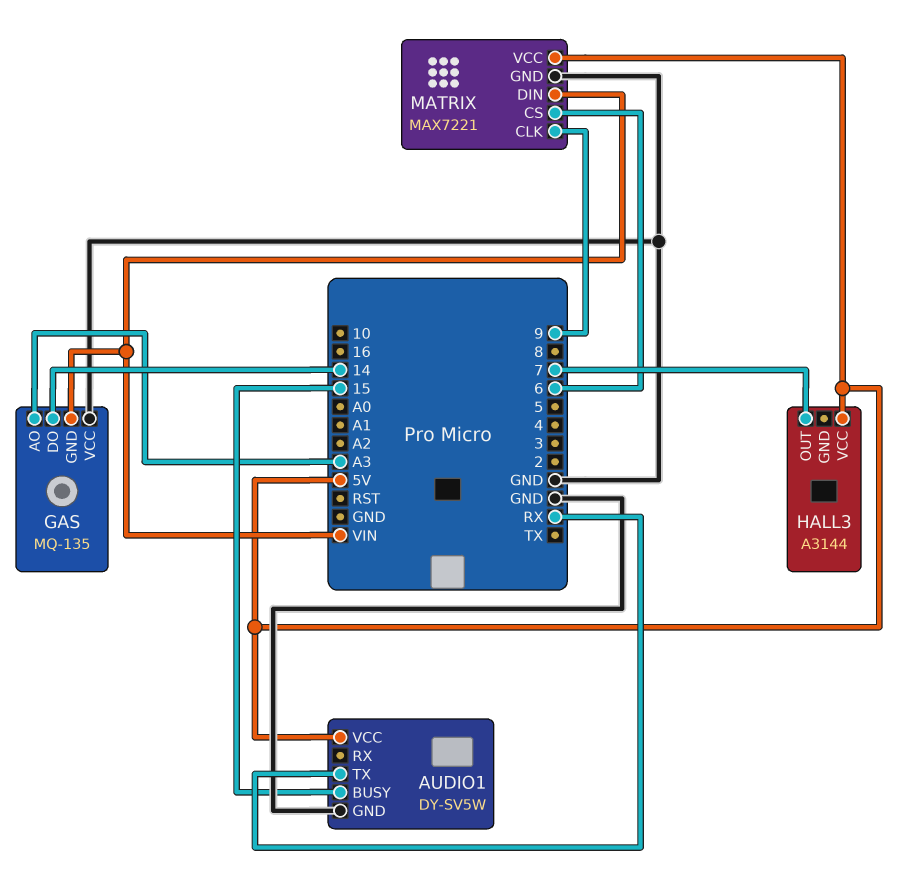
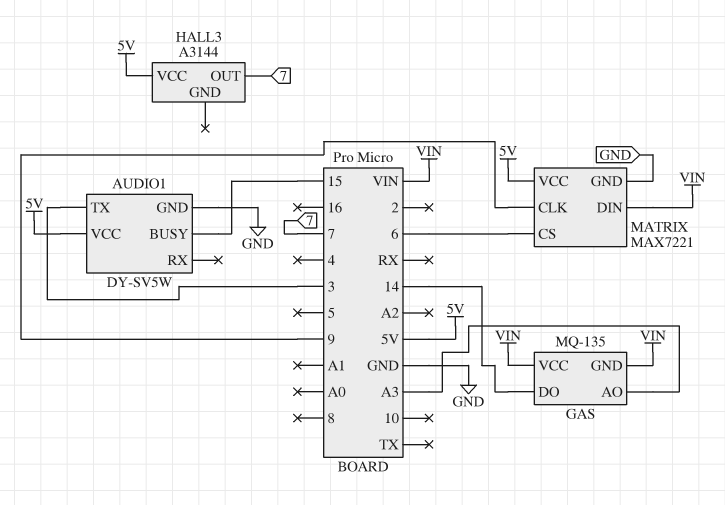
AUDIO1 pin TX: RX -> 3
GAS pin VCC: GND -> VIN

